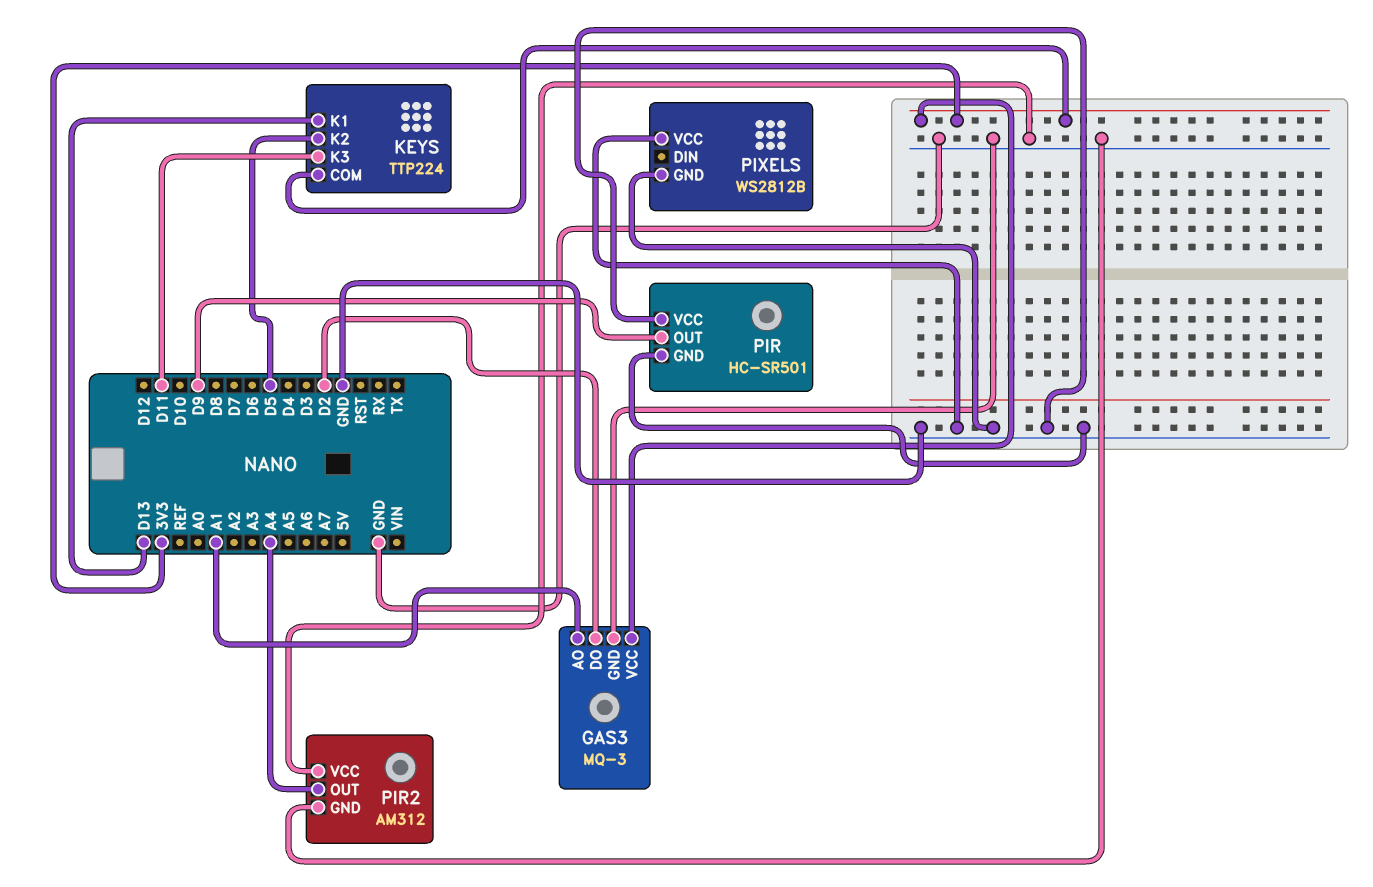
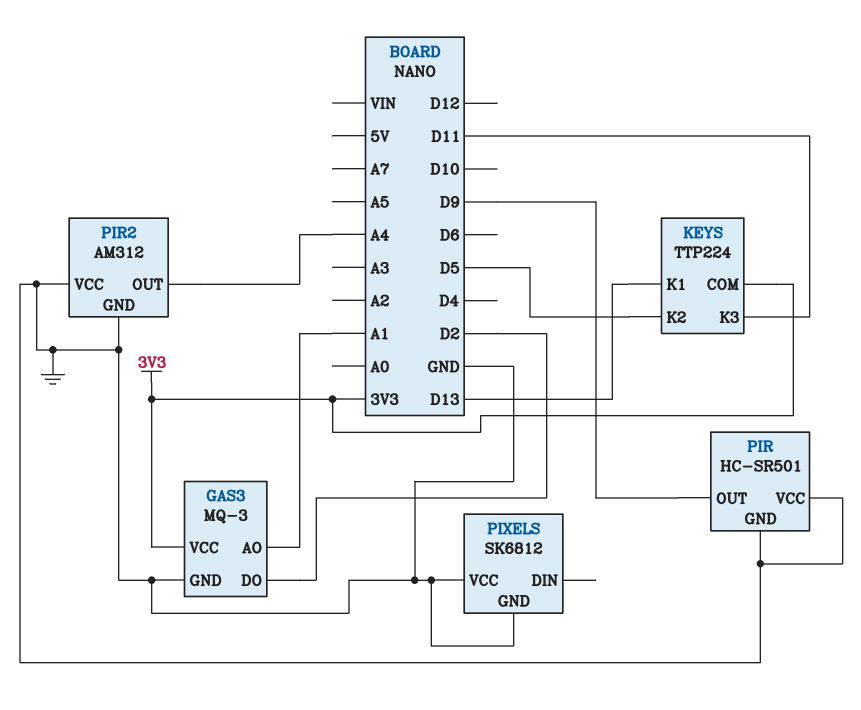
PIXELS: WS2812B -> SK6812

